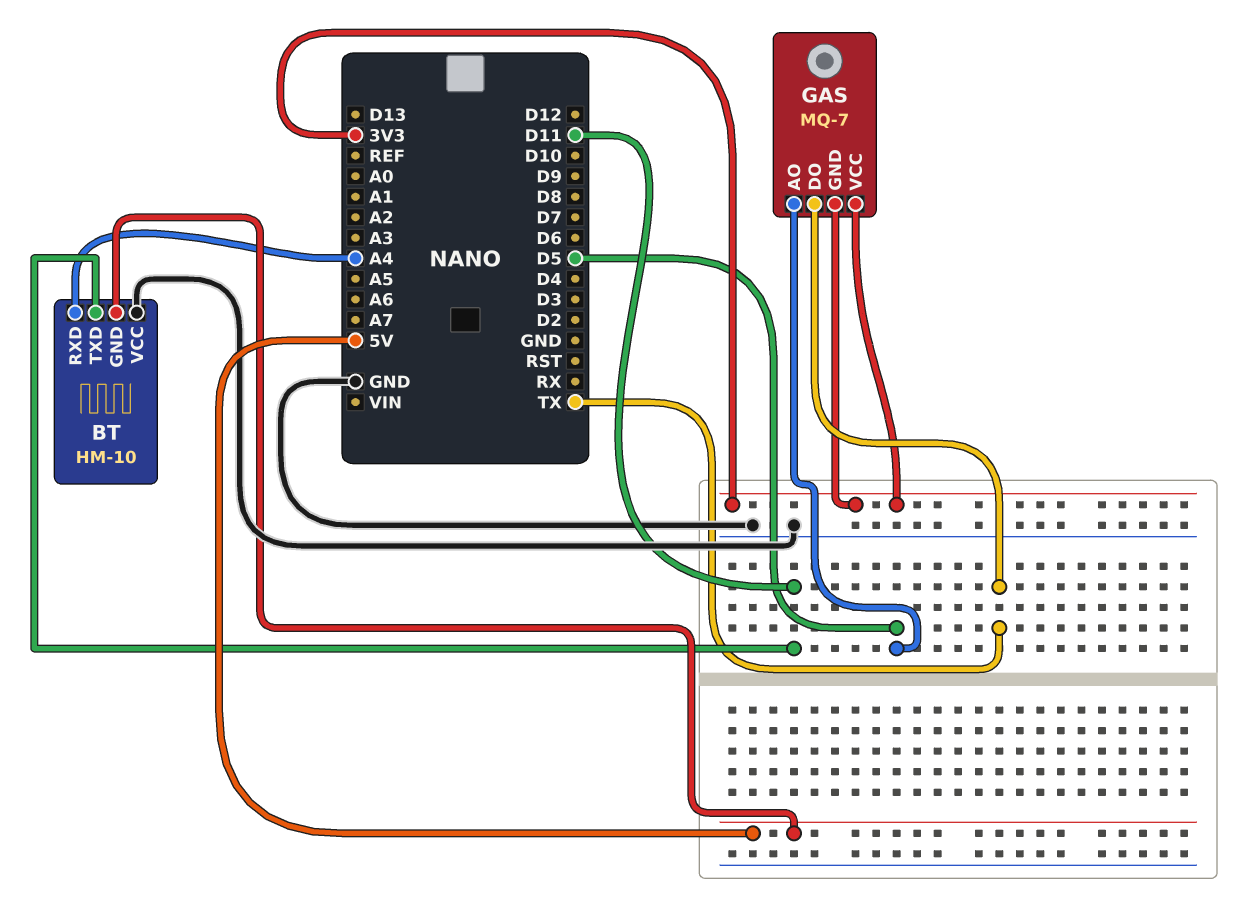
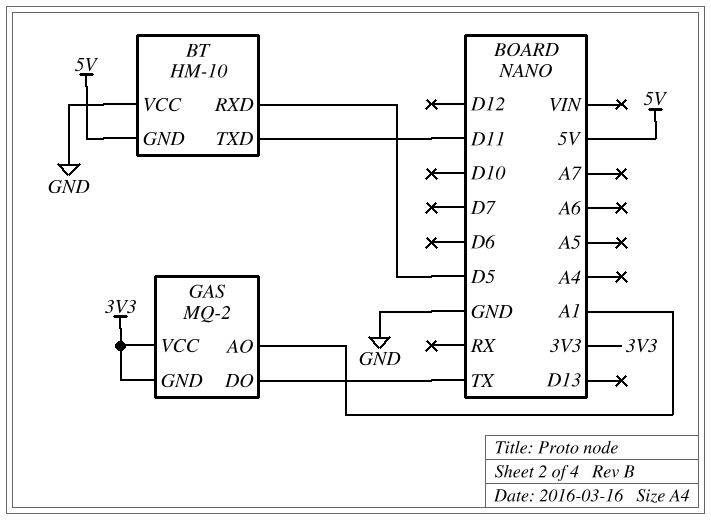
BT pin RXD: A4 -> D5
GAS: MQ-7 -> MQ-2
GAS pin AO: D5 -> A1

